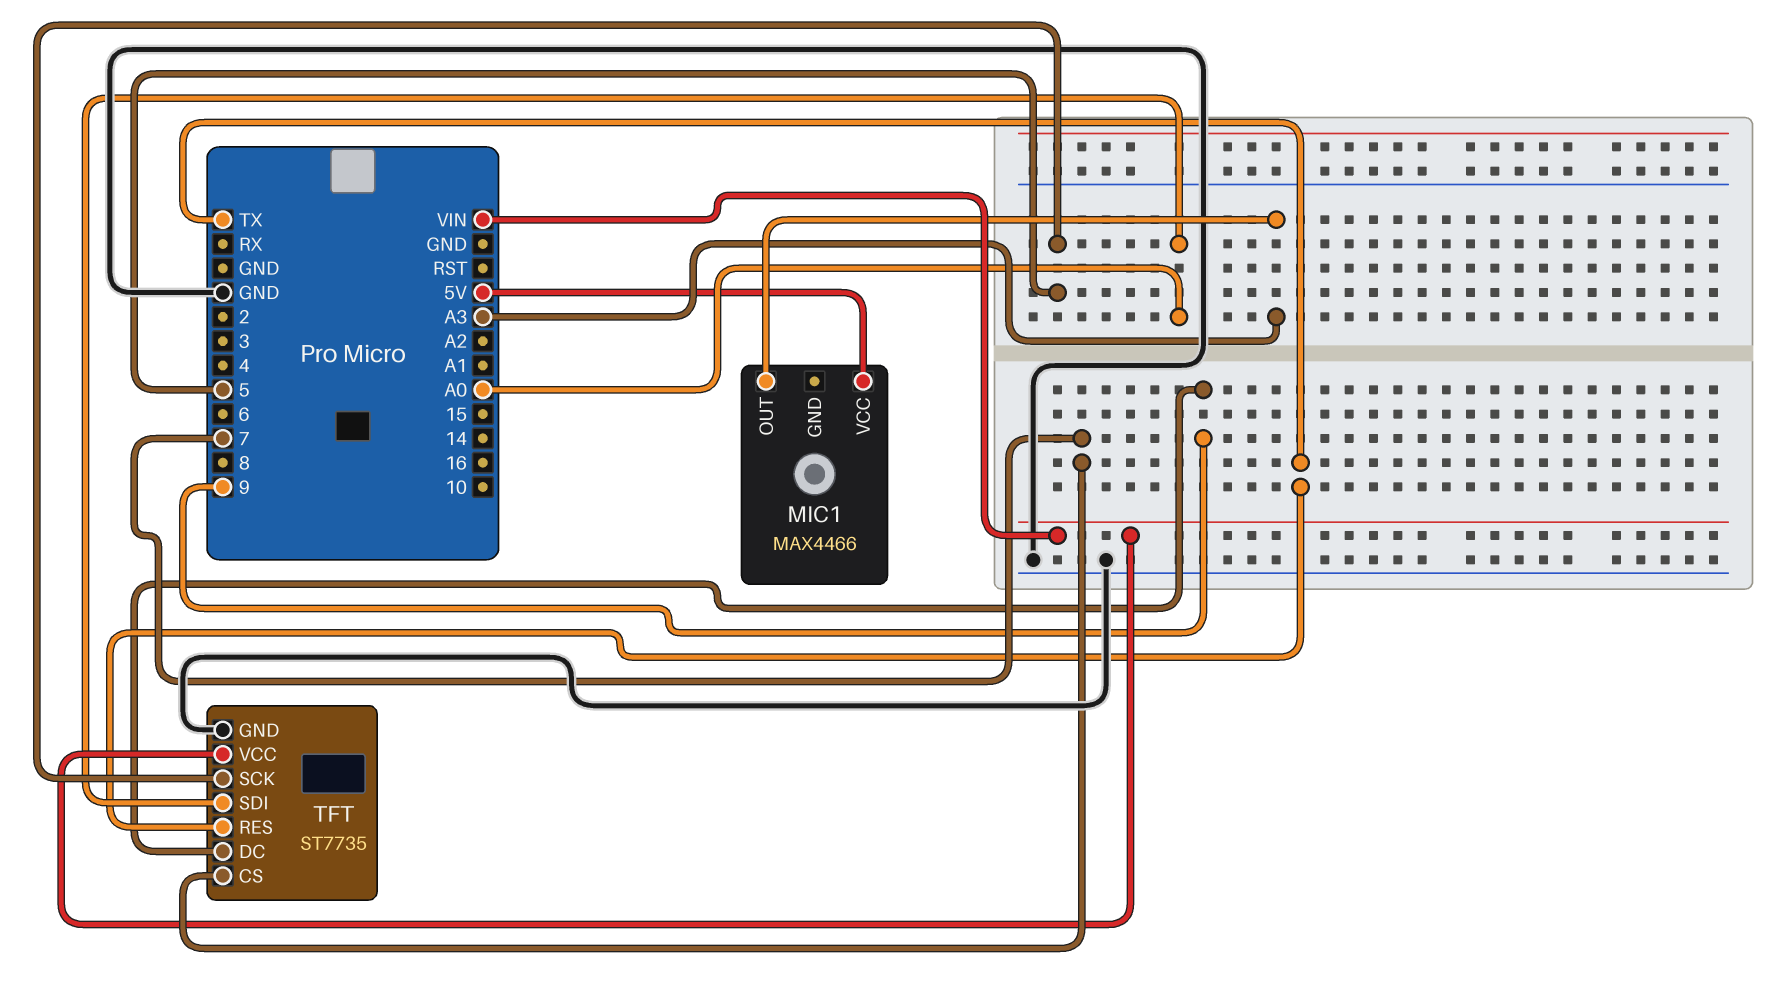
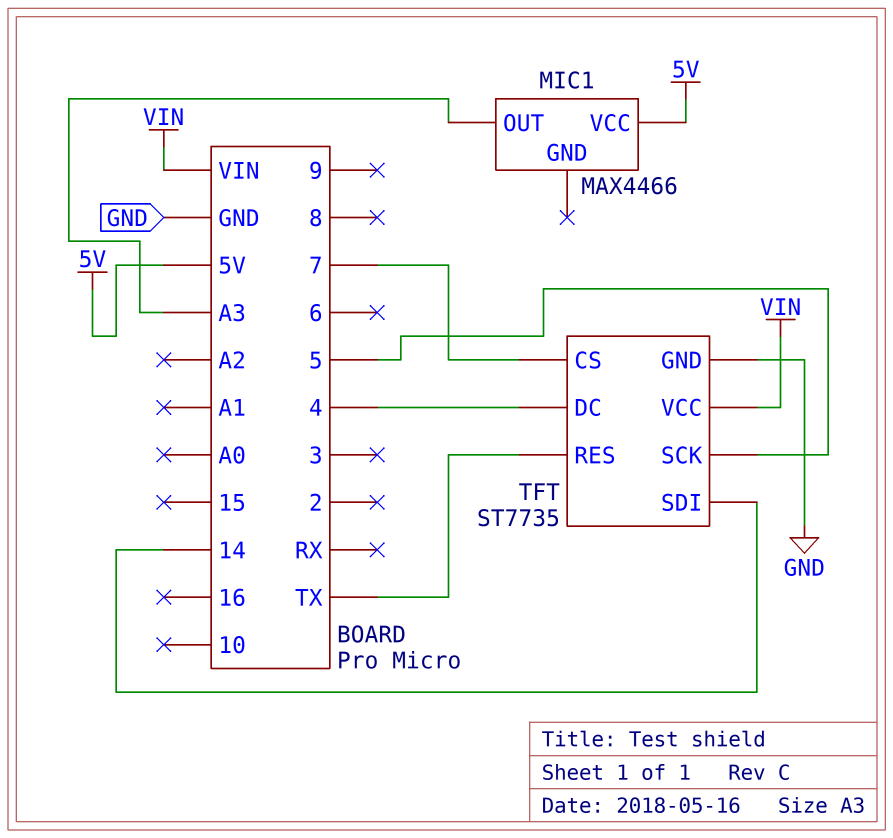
TFT pin DC: 9 -> 4
TFT pin SDI: A0 -> 14

